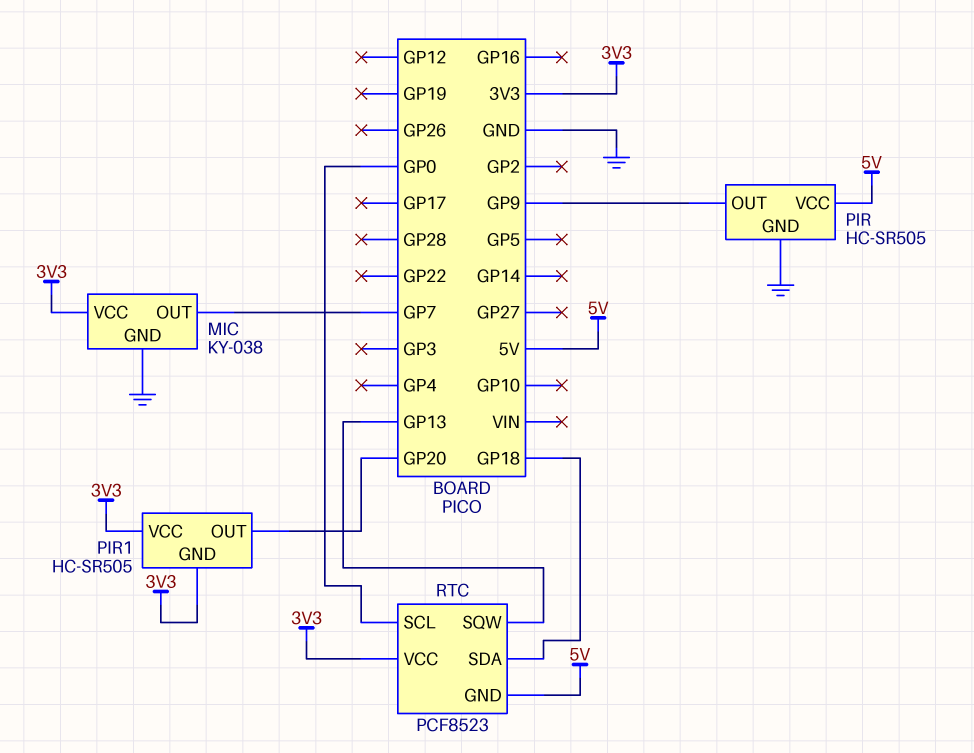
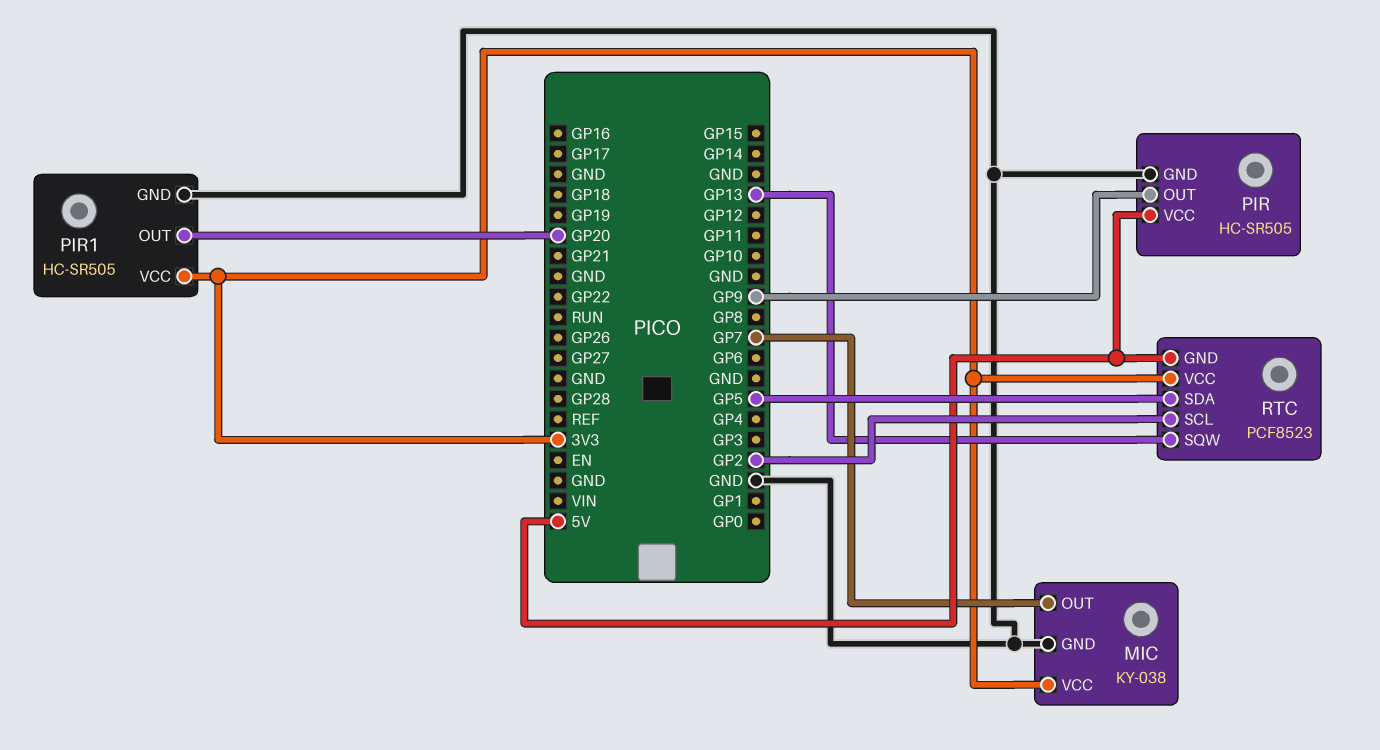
PIR1 pin GND: 3V3 -> GND
RTC pin SCL: GP0 -> GP2
RTC pin SDA: GP18 -> GP5

